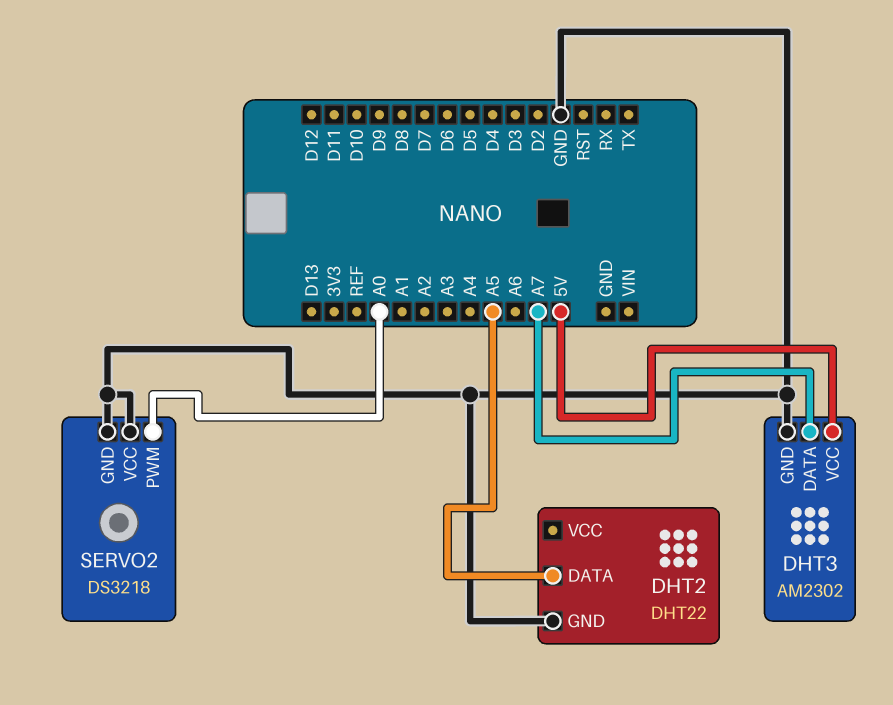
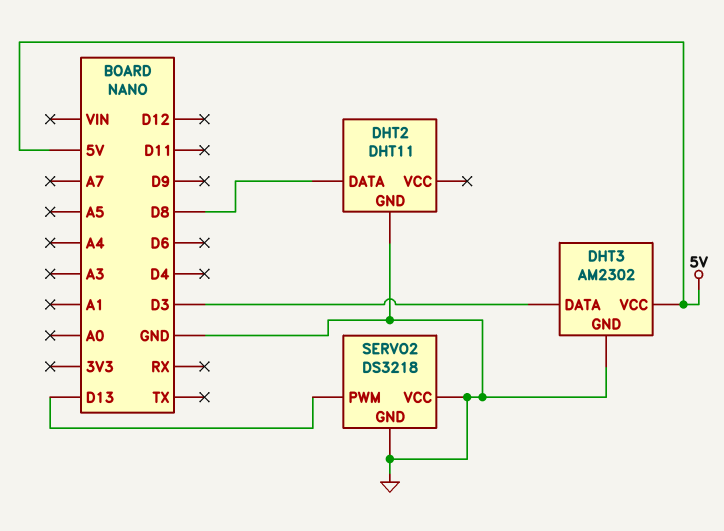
DHT2: DHT22 -> DHT11
DHT2 pin DATA: A5 -> D8
DHT3 pin DATA: A7 -> D3
SERVO2 pin PWM: A0 -> D13

